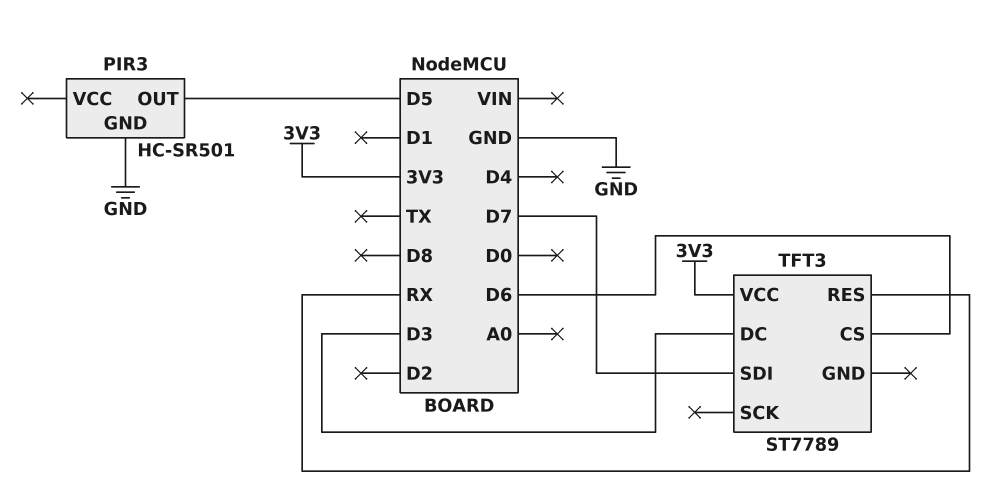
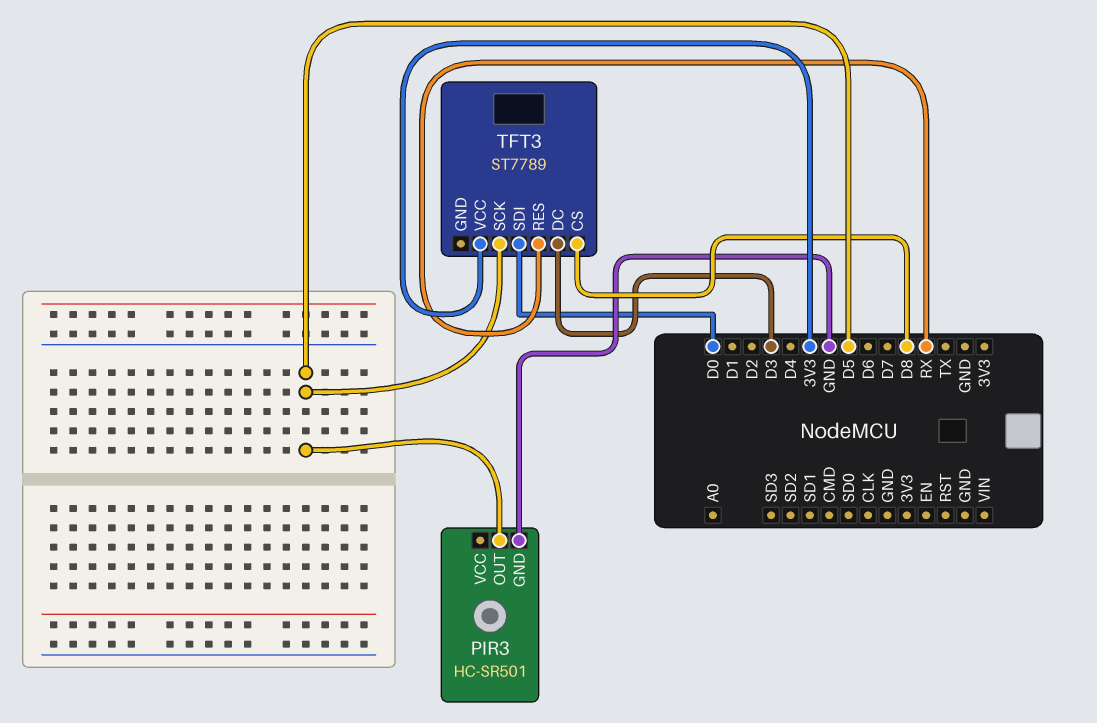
TFT3 pin CS: D6 -> D8
TFT3 pin SCK: none -> D5
TFT3 pin SDI: D7 -> D0

